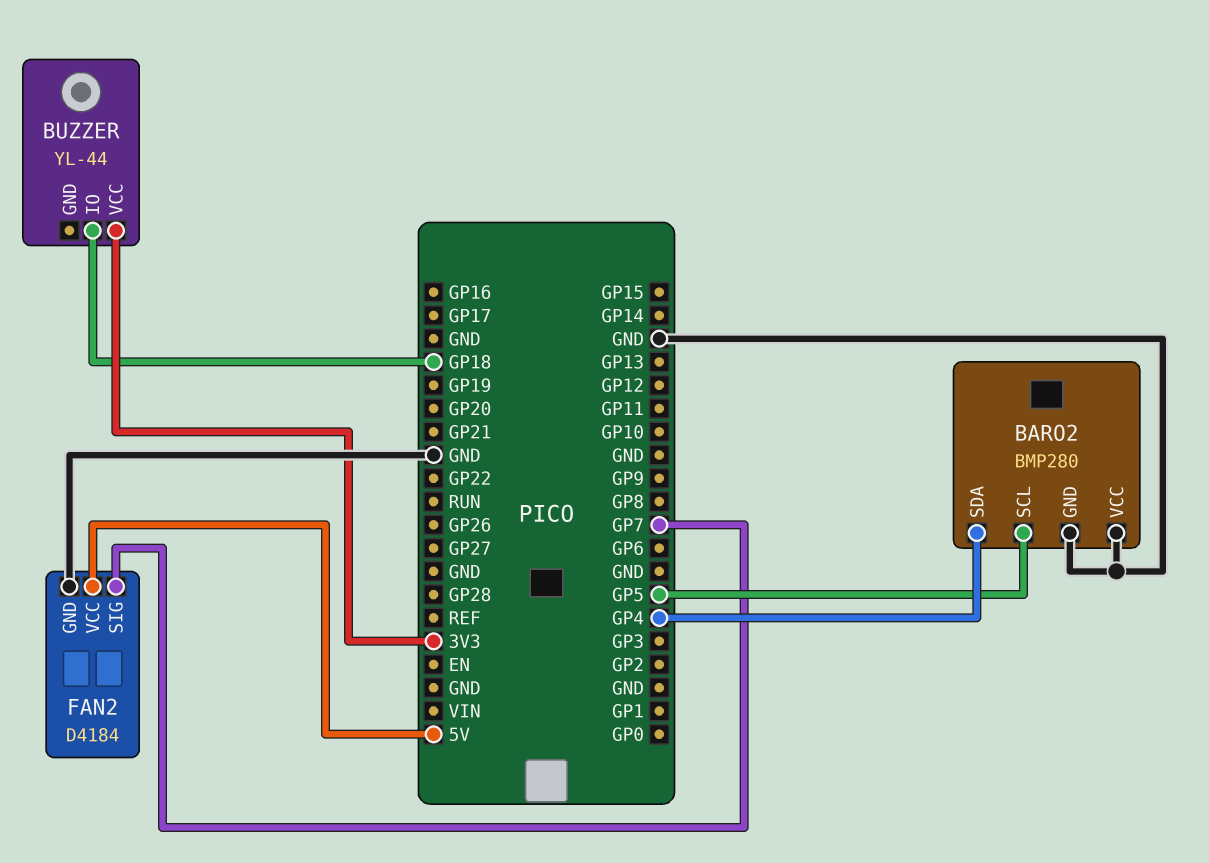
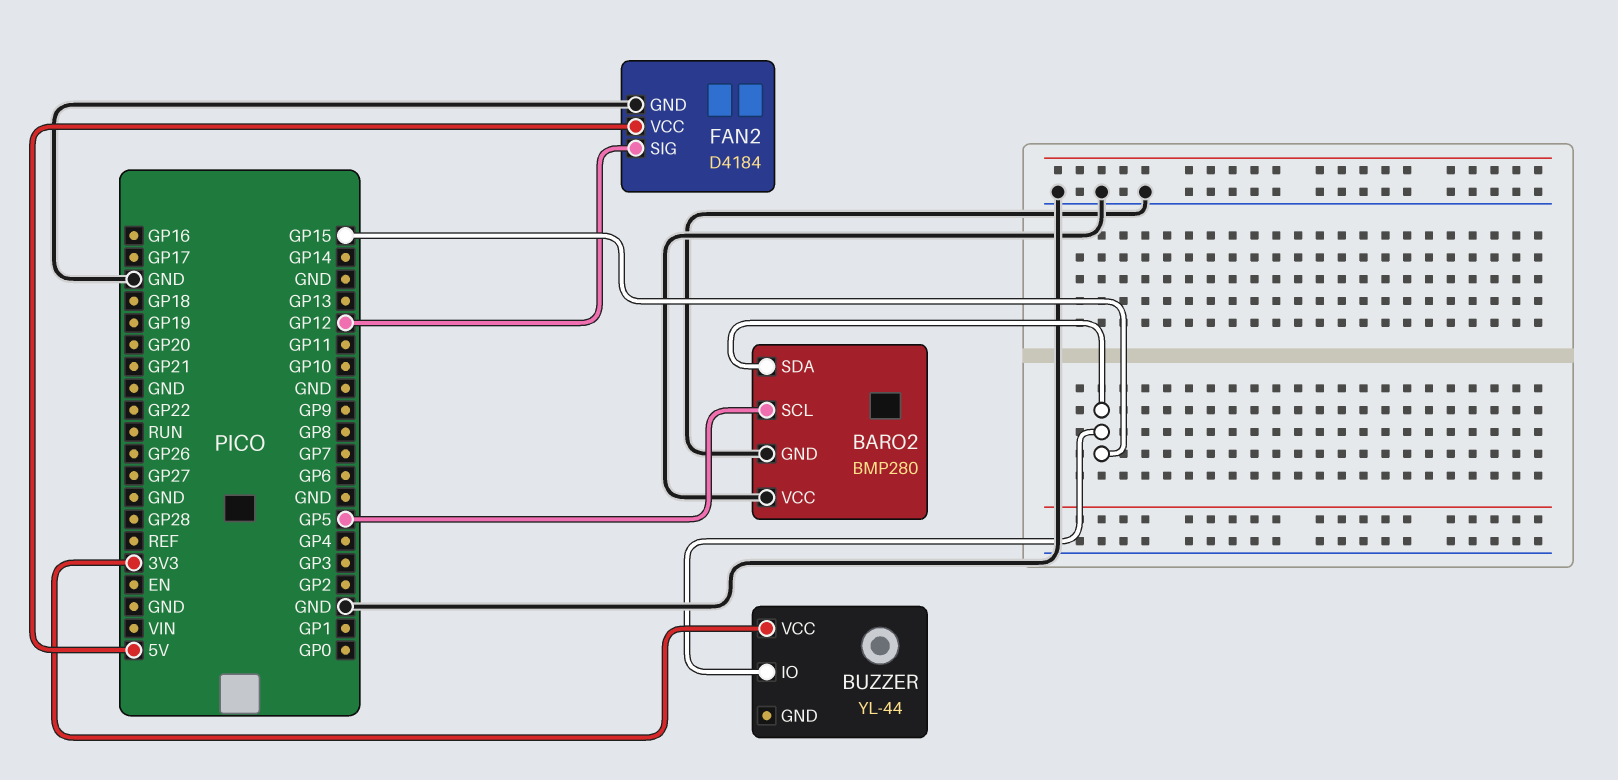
BARO2 pin SDA: GP4 -> GP15
BUZZER pin IO: GP18 -> GP15
FAN2 pin SIG: GP7 -> GP12

